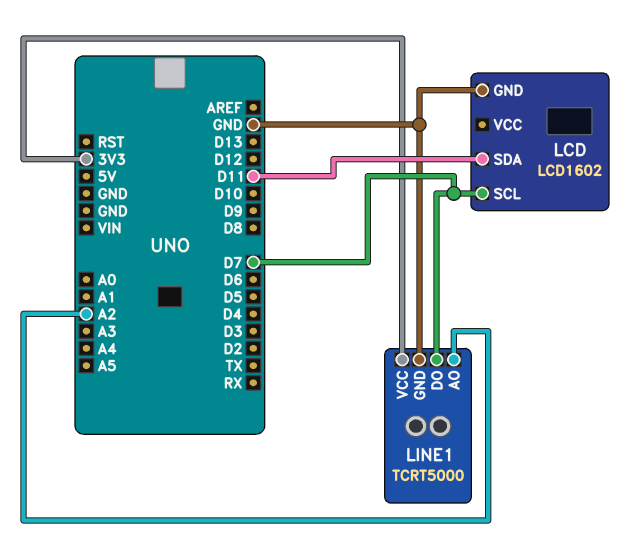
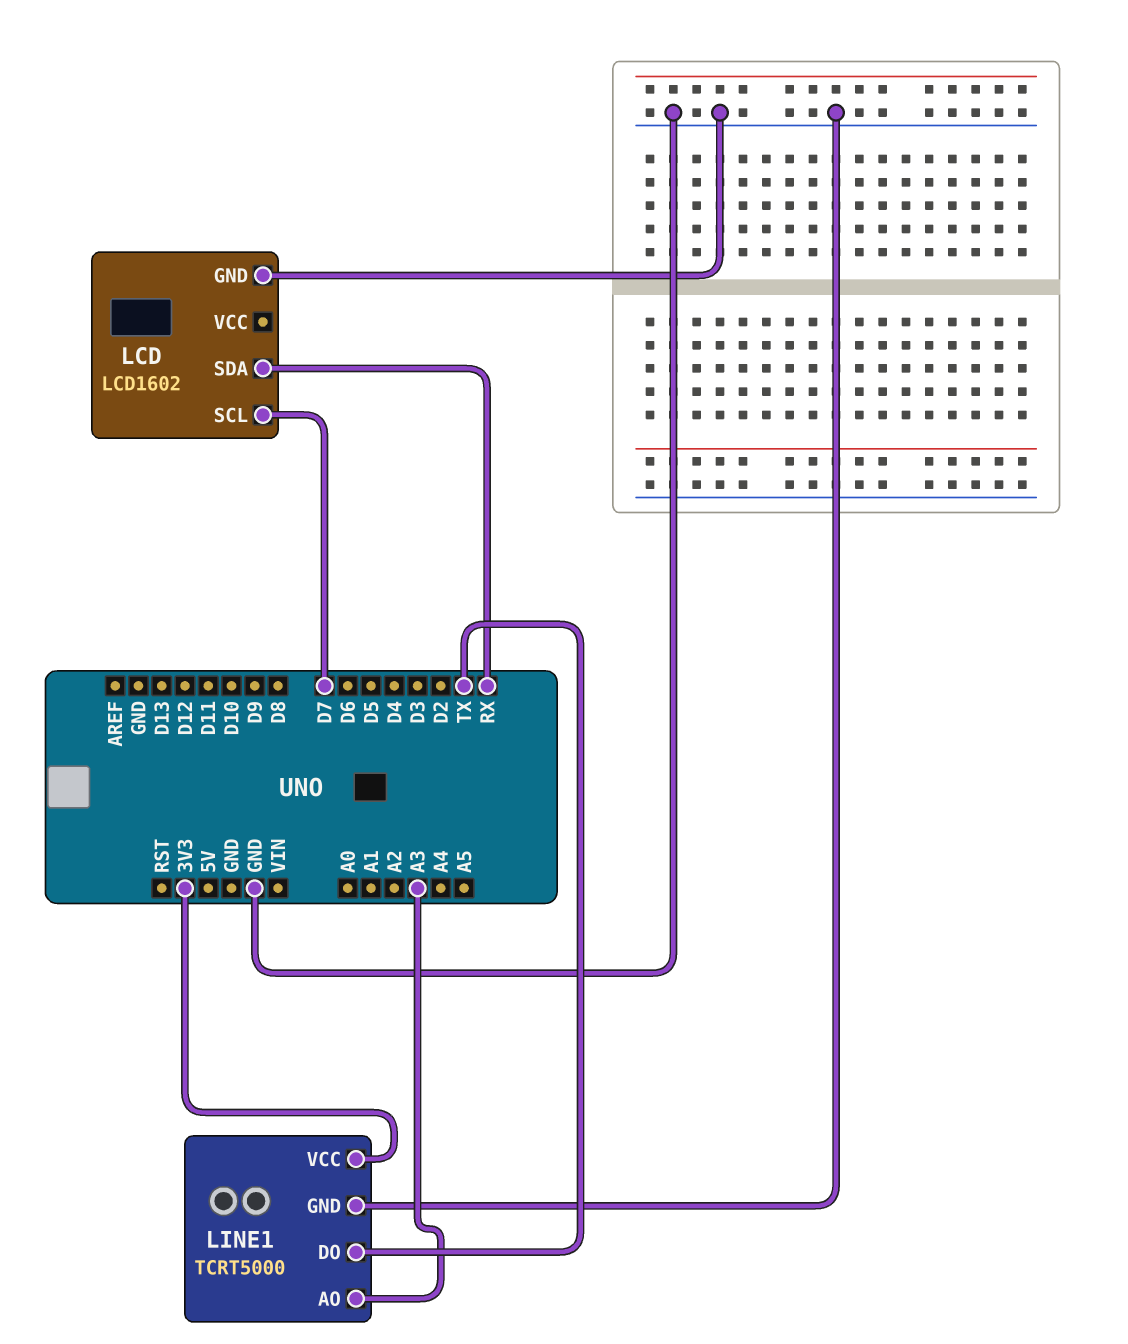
LCD pin SDA: D11 -> RX
LINE1 pin AO: A2 -> A3
LINE1 pin DO: D7 -> TX

